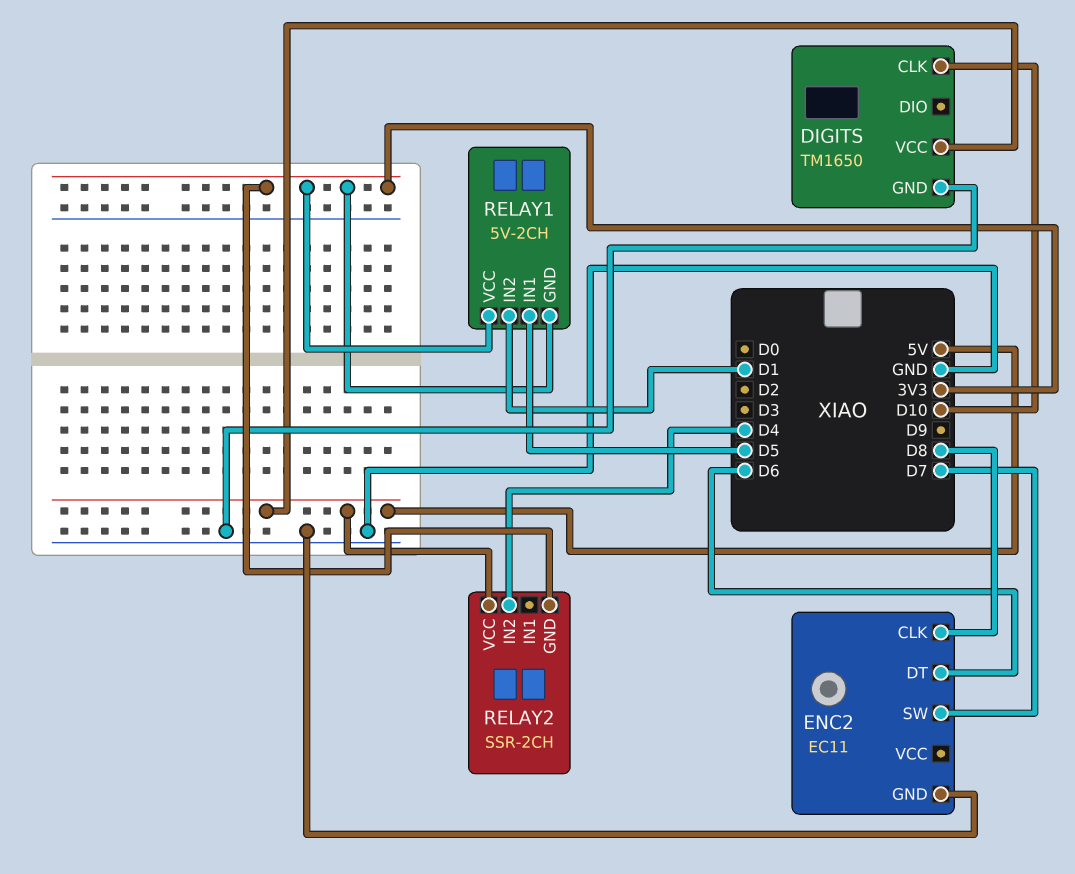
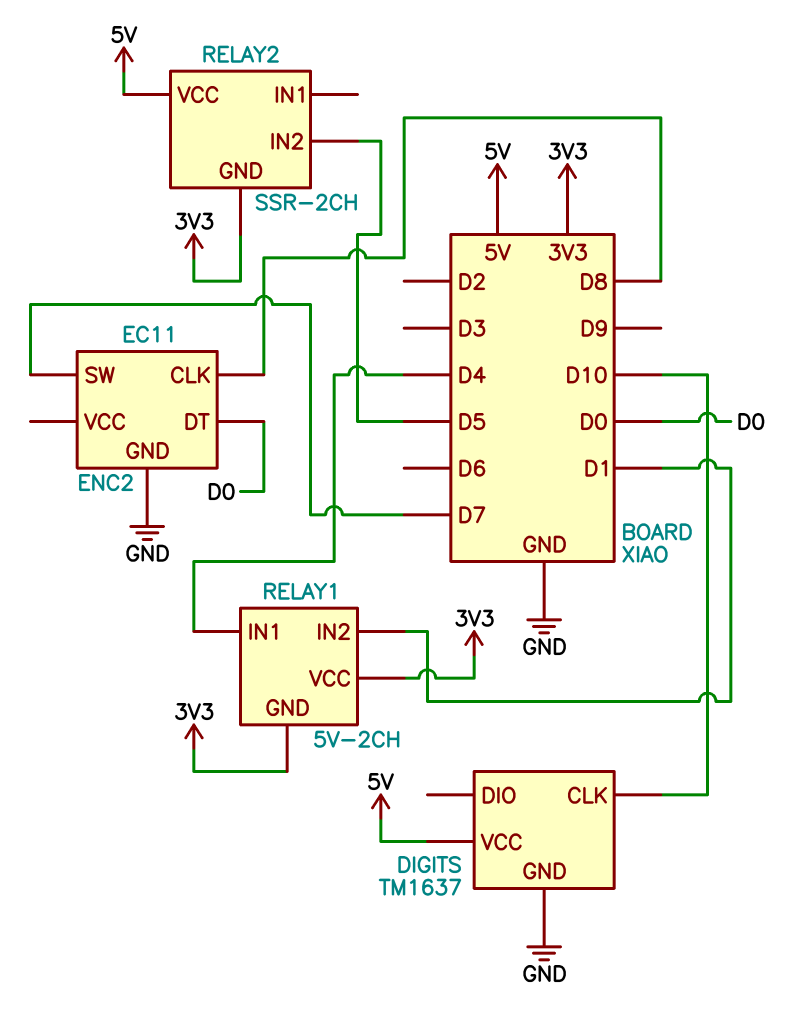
DIGITS: TM1650 -> TM1637
ENC2 pin DT: D6 -> D0
RELAY1 pin IN1: D5 -> D4
RELAY2 pin IN2: D4 -> D5

